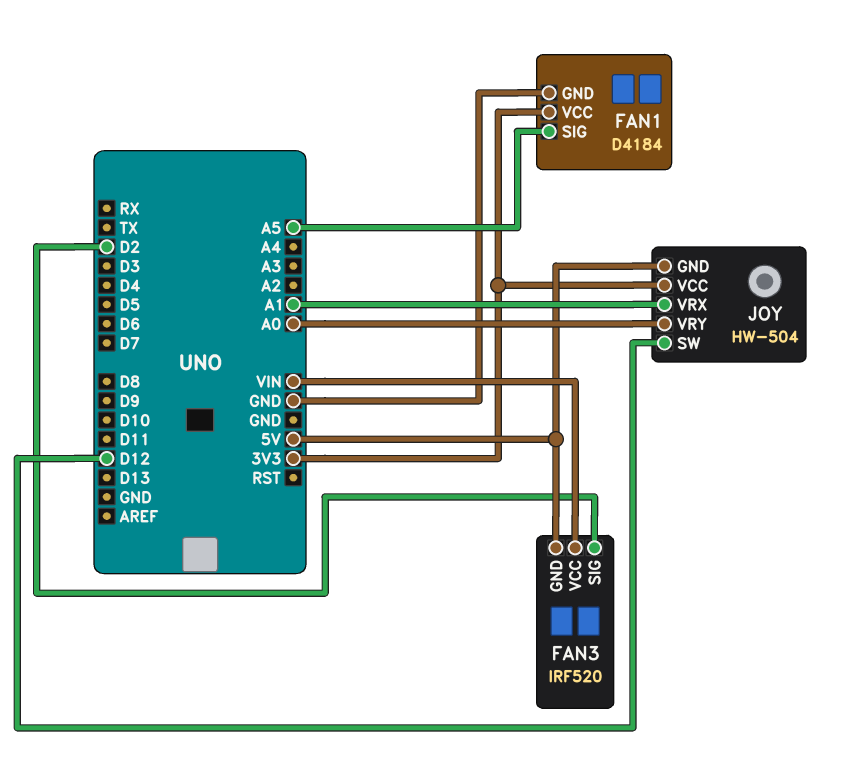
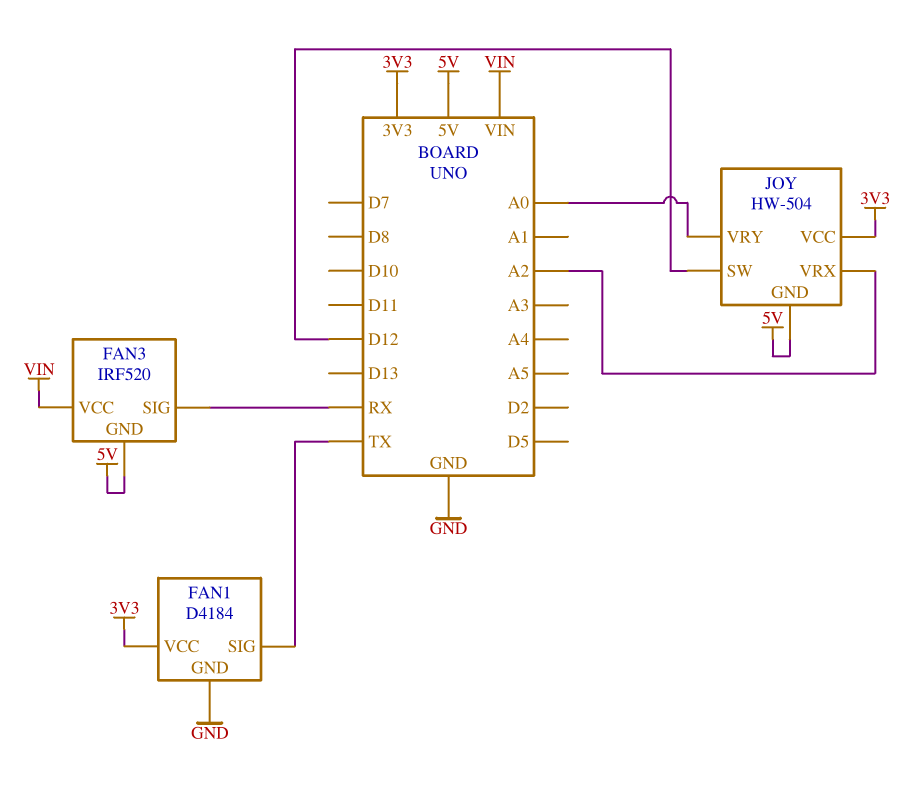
FAN1 pin SIG: A5 -> TX
FAN3 pin SIG: D2 -> RX
JOY pin VRX: A1 -> A2

